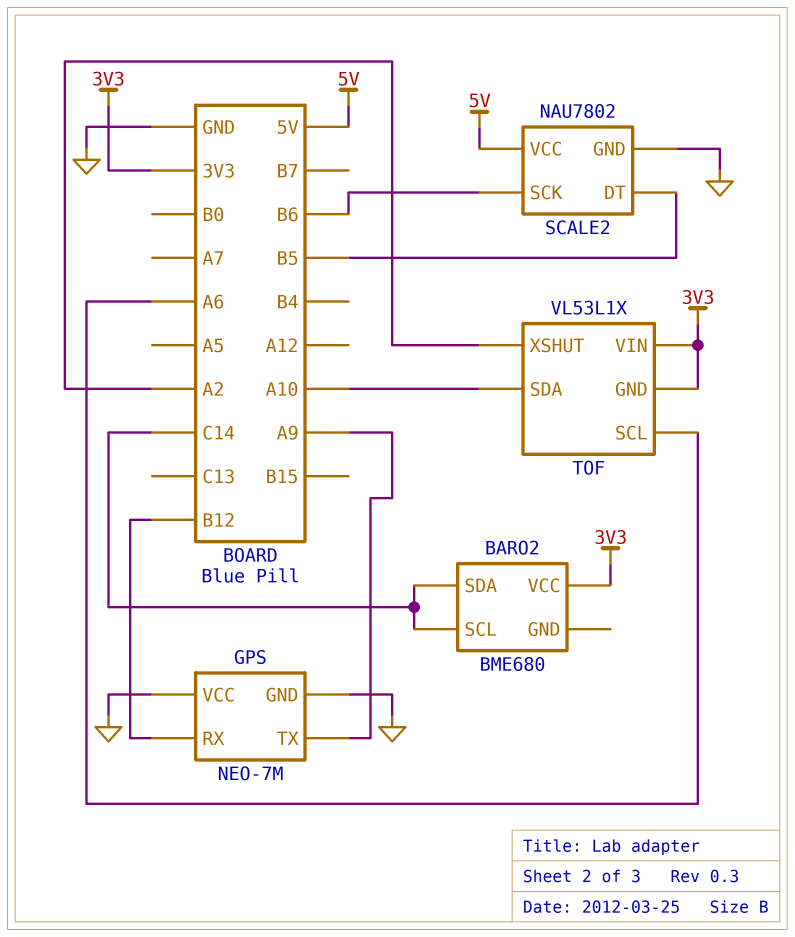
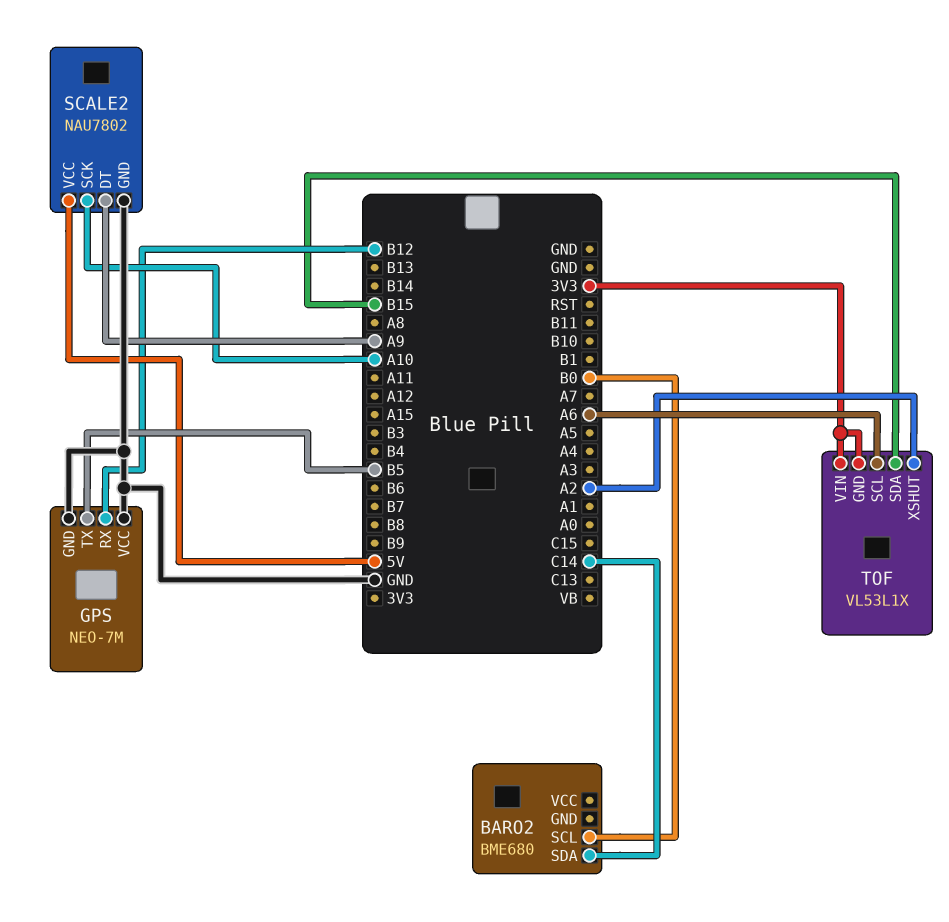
BARO2 pin SCL: C14 -> B0
BARO2 pin VCC: 3V3 -> none
GPS pin TX: A9 -> B5
SCALE2 pin DT: B5 -> A9
SCALE2 pin SCK: B6 -> A10
TOF pin SDA: A10 -> B15

